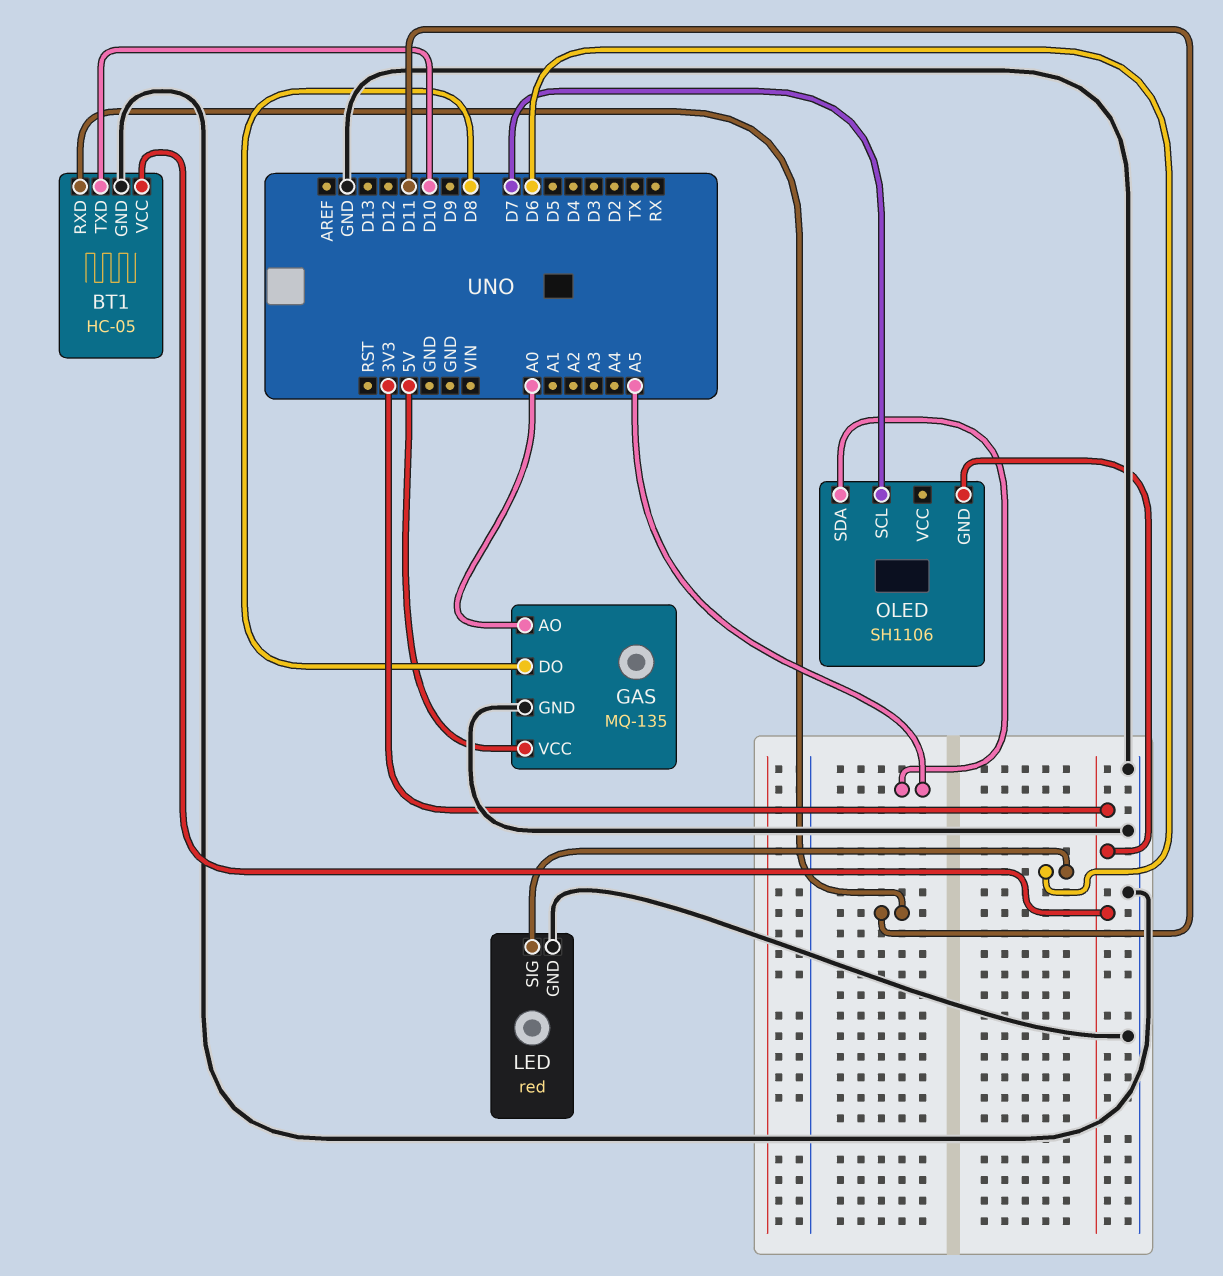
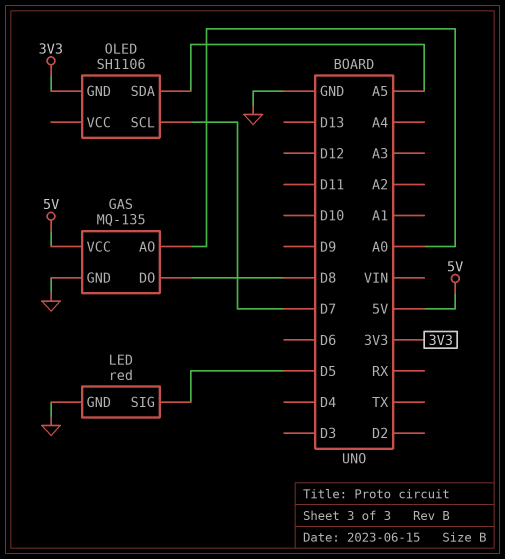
BT1: HC-05 -> none
BT1 pin GND: GND -> none
BT1 pin RXD: D11 -> none
BT1 pin TXD: D10 -> none
BT1 pin VCC: 3V3 -> none
LED pin SIG: D6 -> D5

